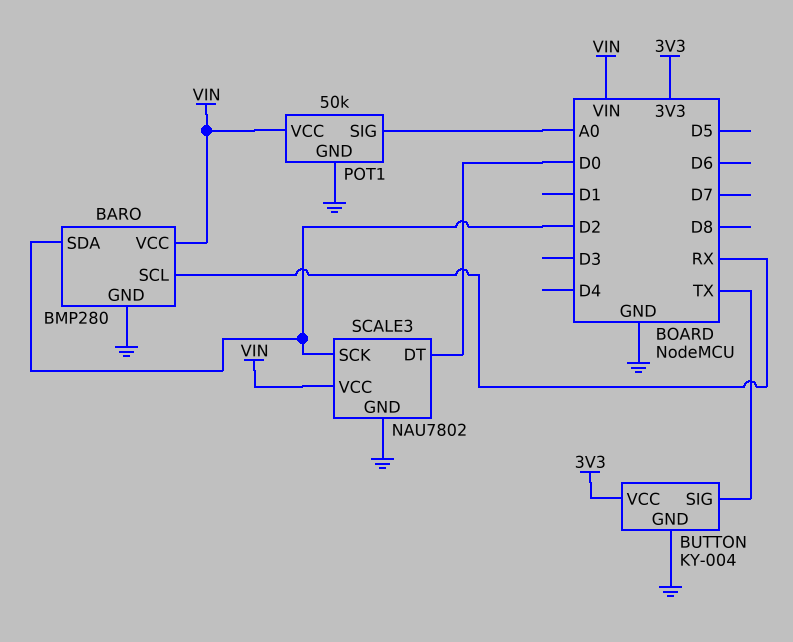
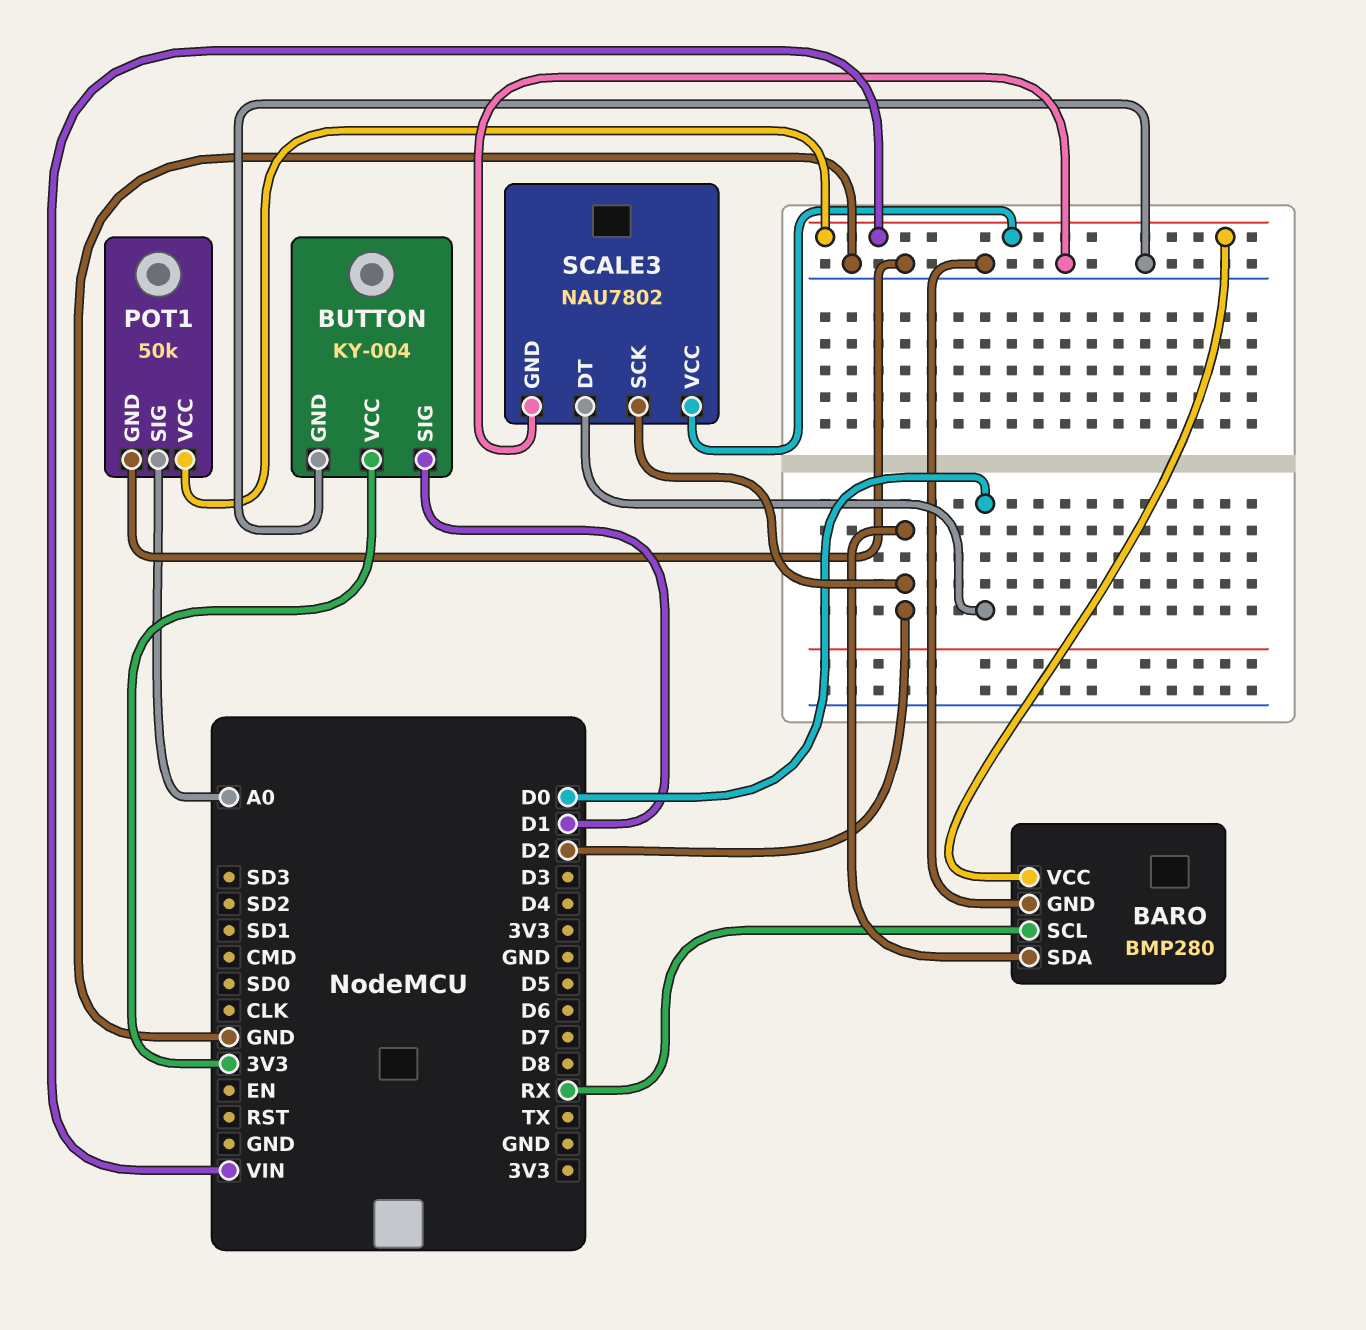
BUTTON pin SIG: TX -> D1

